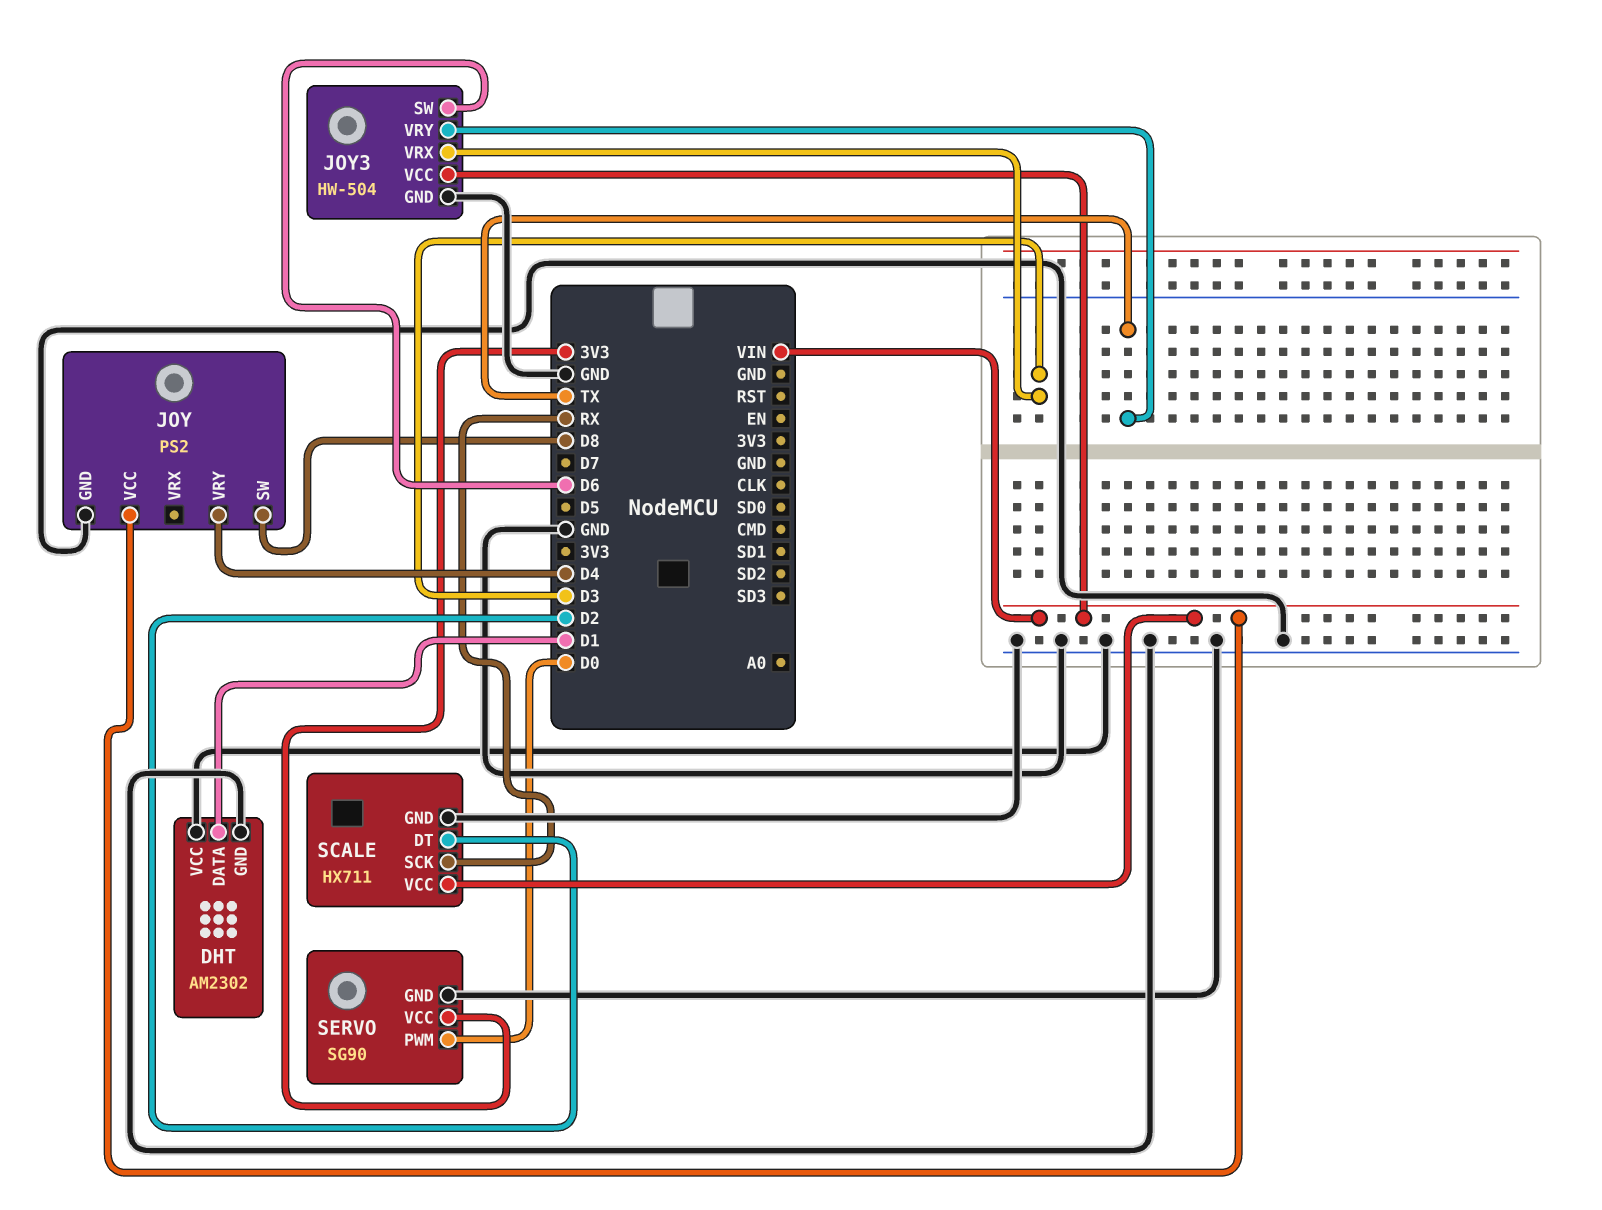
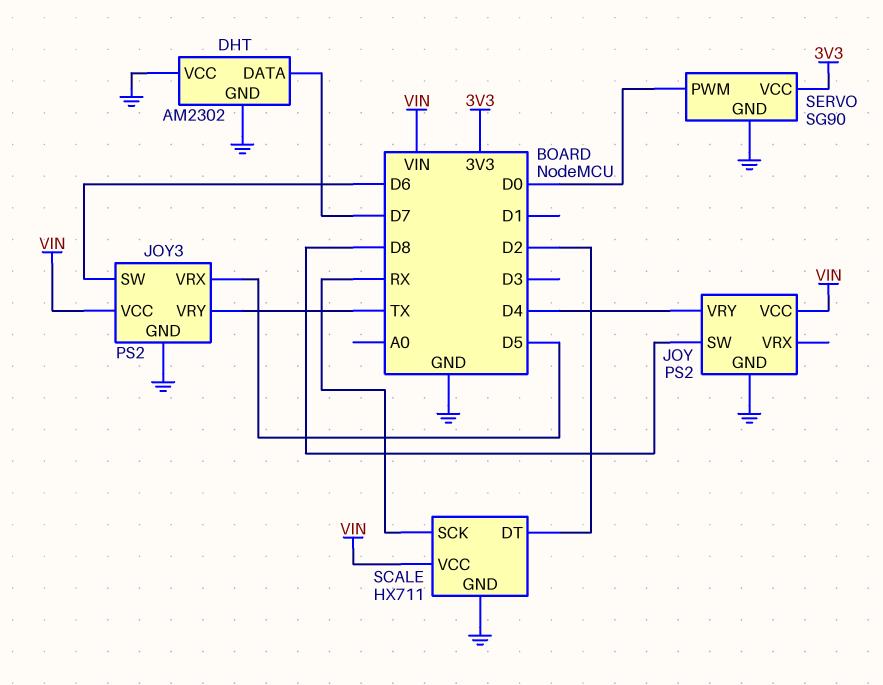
DHT pin DATA: D1 -> D7
JOY3: HW-504 -> PS2
JOY3 pin VRX: D3 -> D5

